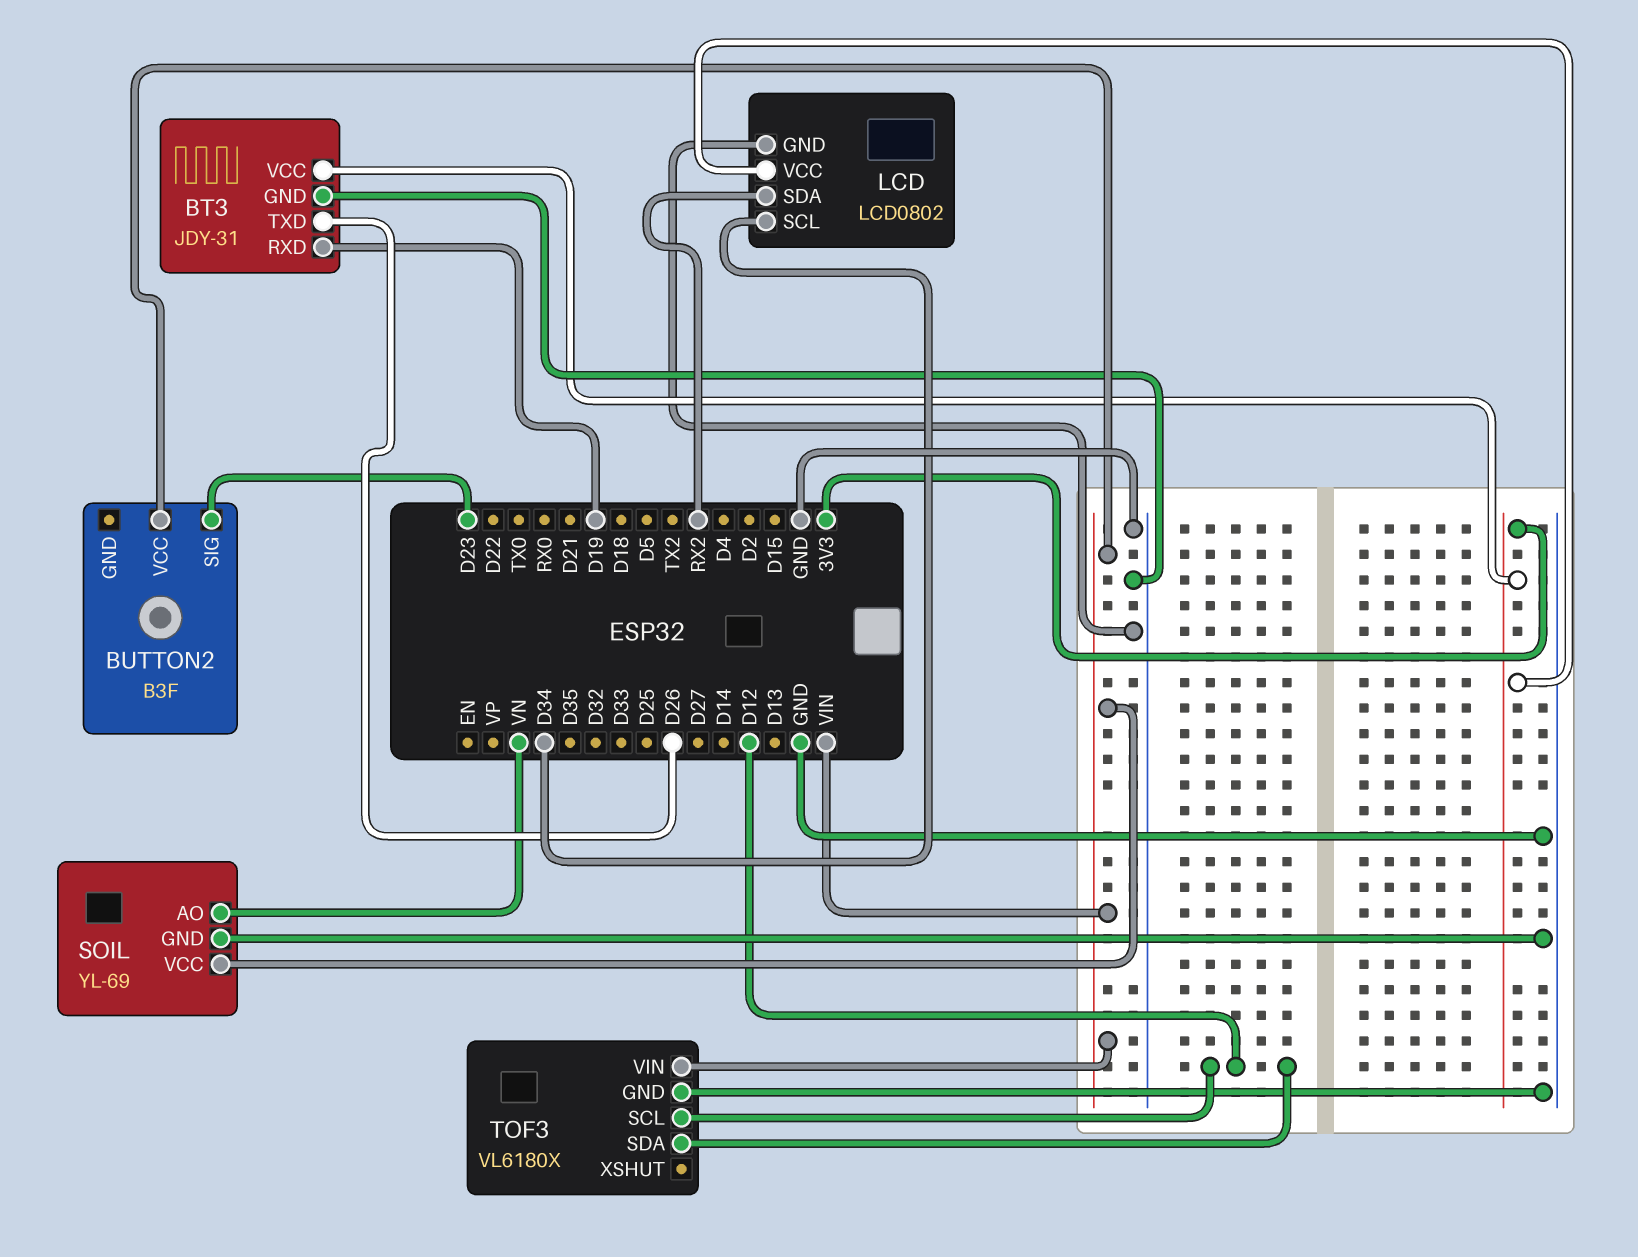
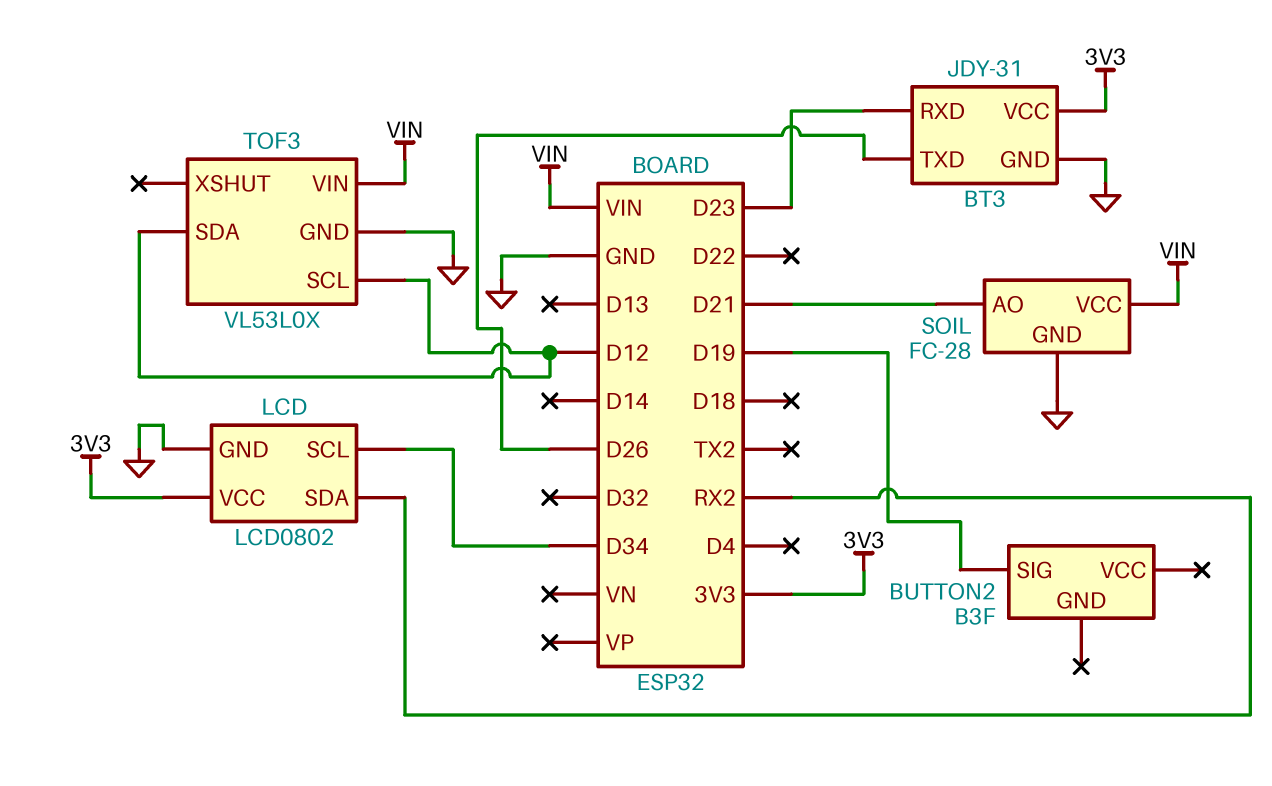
BT3 pin RXD: D19 -> D23
BUTTON2 pin SIG: D23 -> D19
BUTTON2 pin VCC: VIN -> none
SOIL: YL-69 -> FC-28
SOIL pin AO: VN -> D21
TOF3: VL6180X -> VL53L0X

